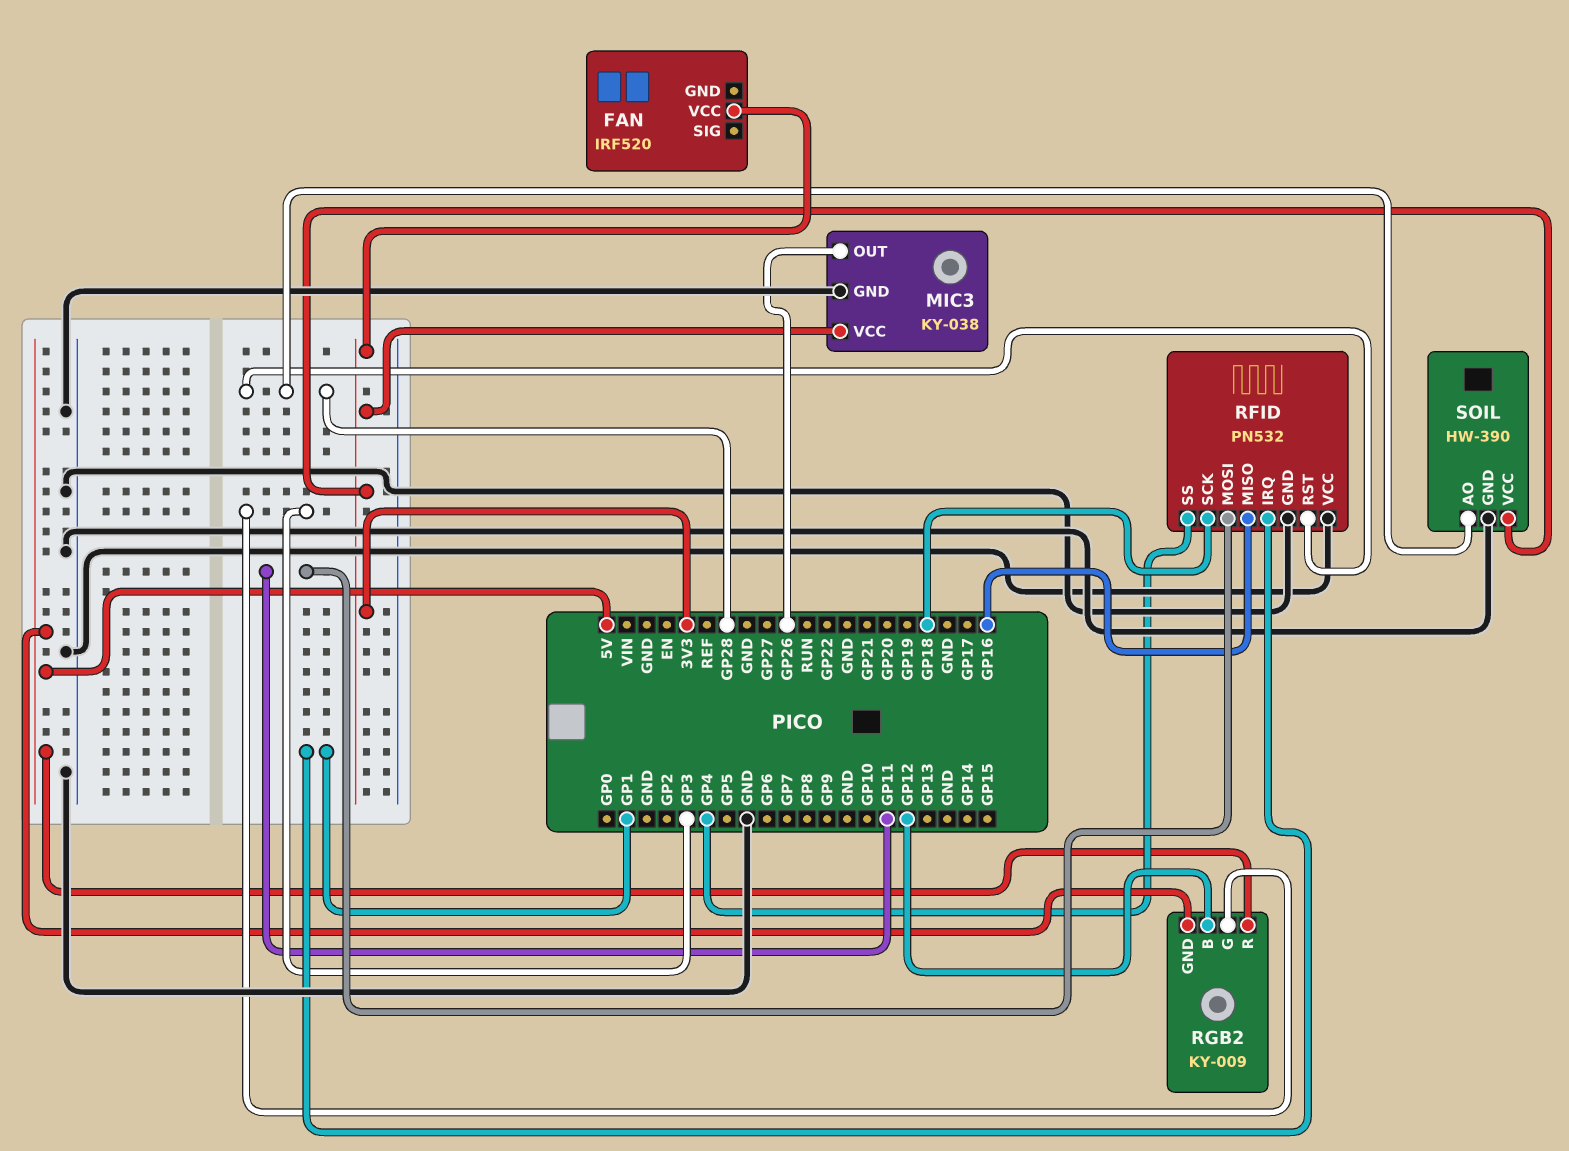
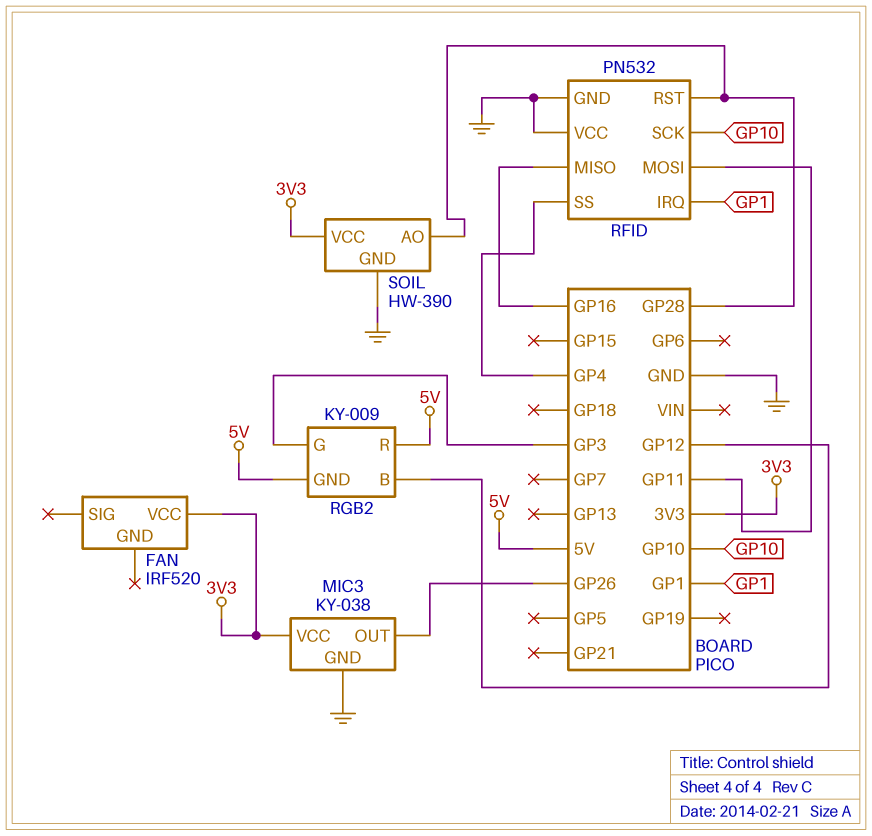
RFID pin SCK: GP18 -> GP10

